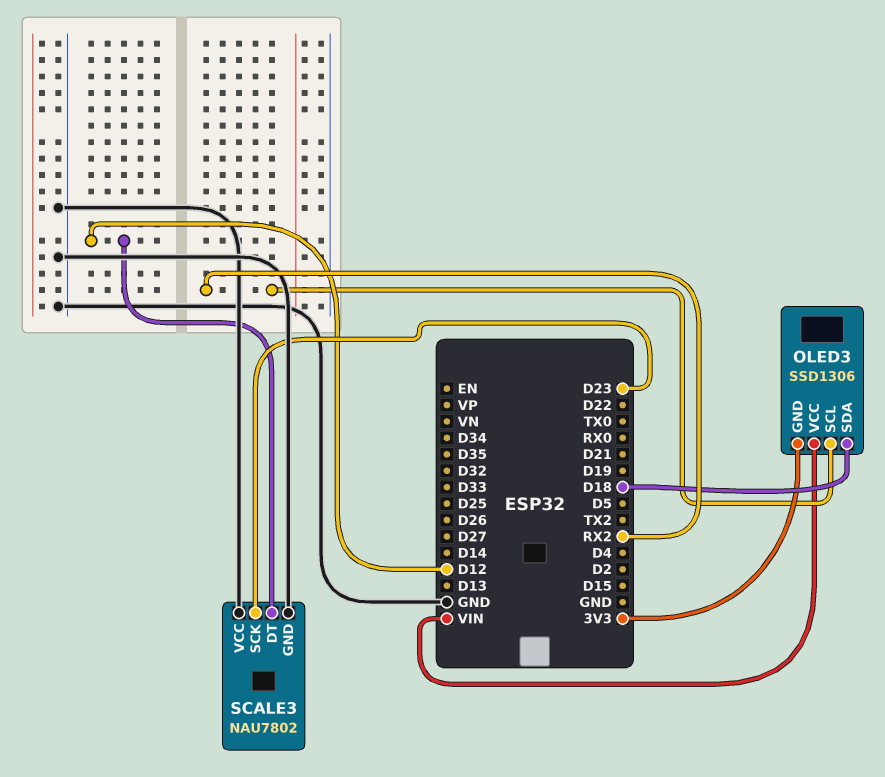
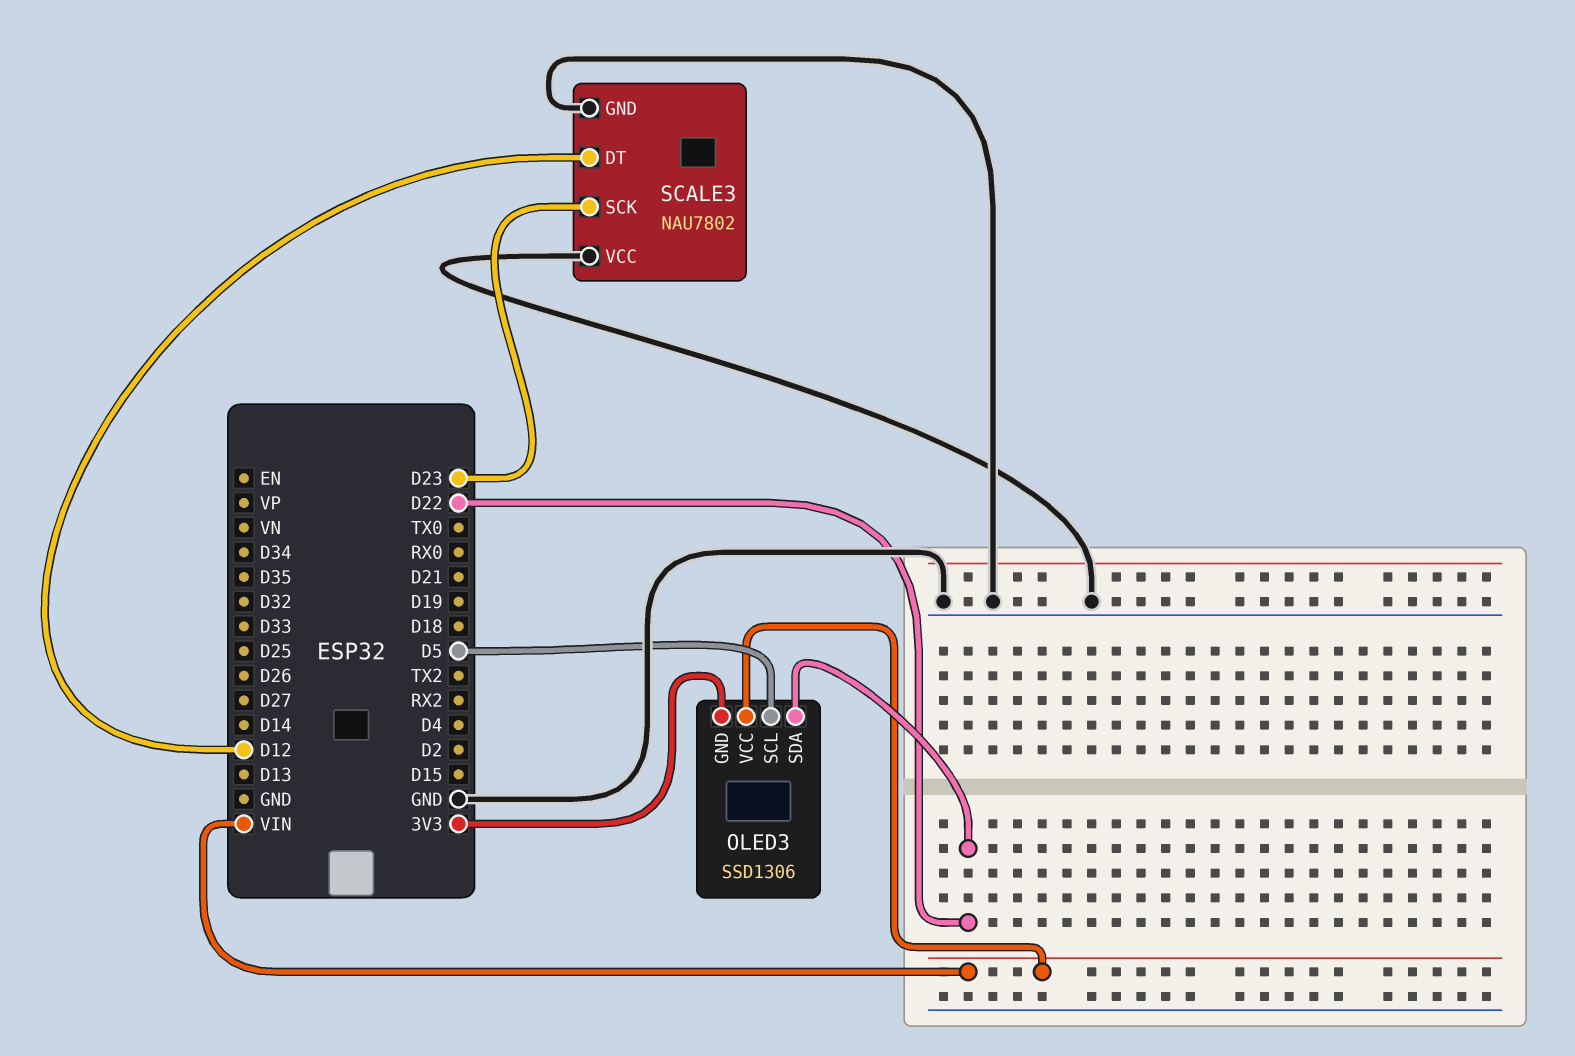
OLED3 pin SCL: RX2 -> D5
OLED3 pin SDA: D18 -> D22

